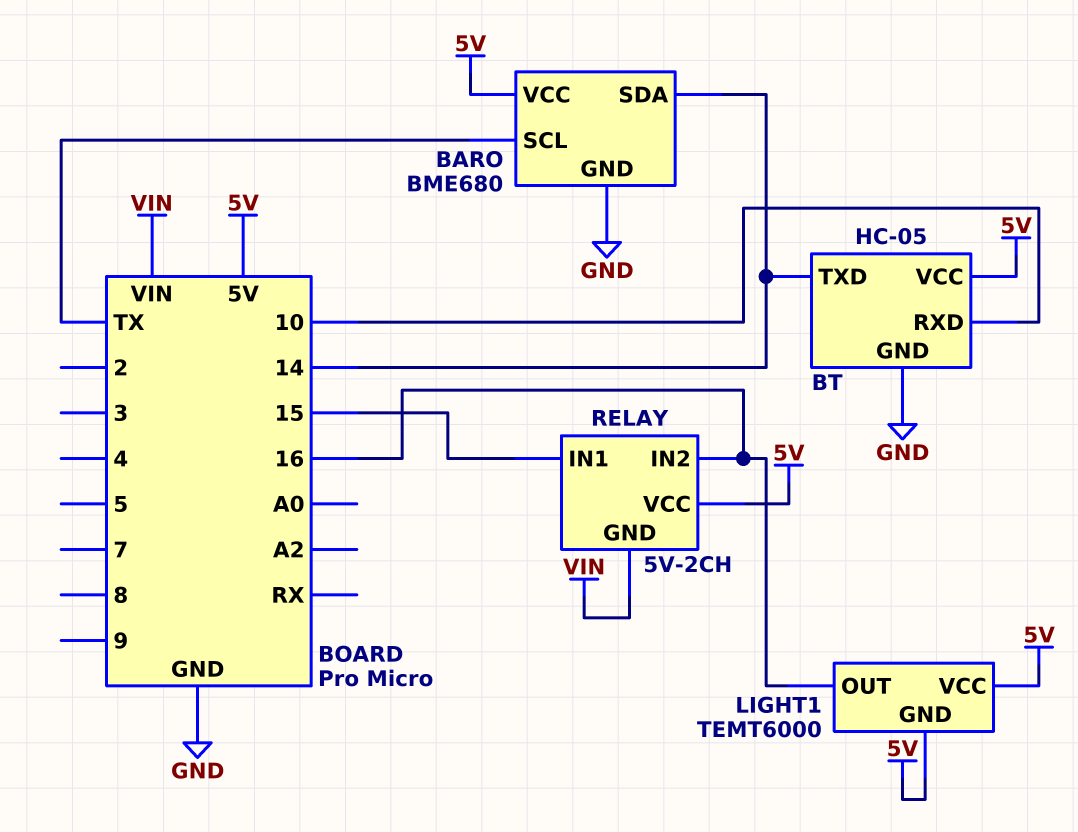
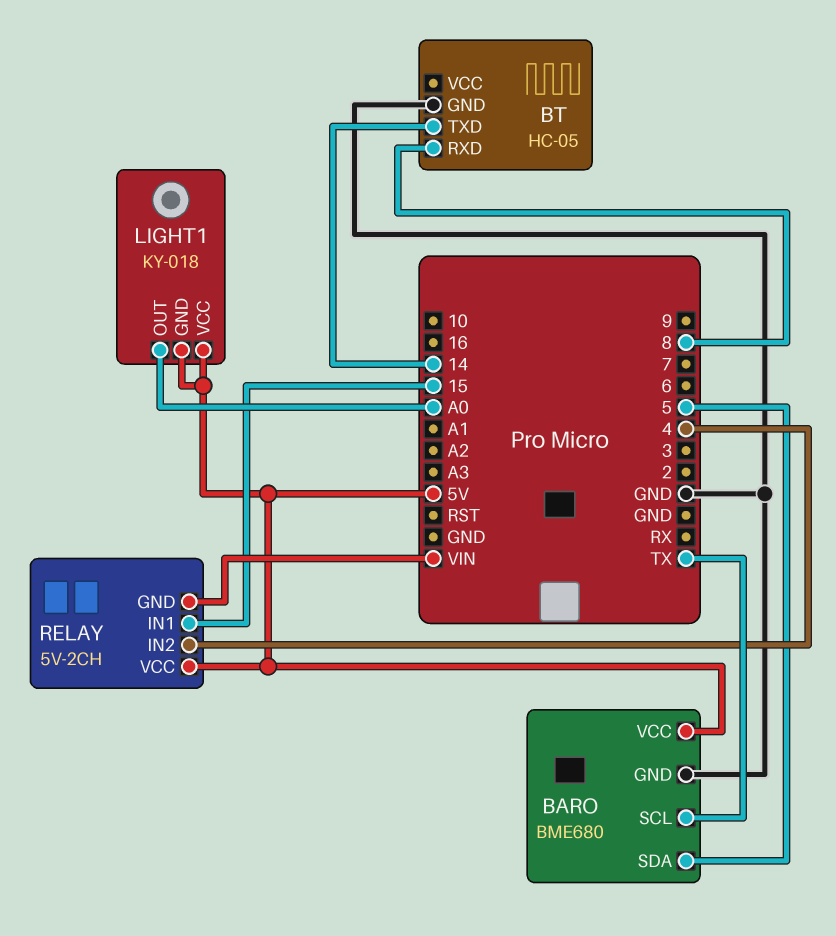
BARO pin SDA: 14 -> 5
BT pin RXD: 10 -> 8
BT pin VCC: 5V -> none
LIGHT1: TEMT6000 -> KY-018
LIGHT1 pin OUT: 16 -> A0
RELAY pin IN2: 16 -> 4

